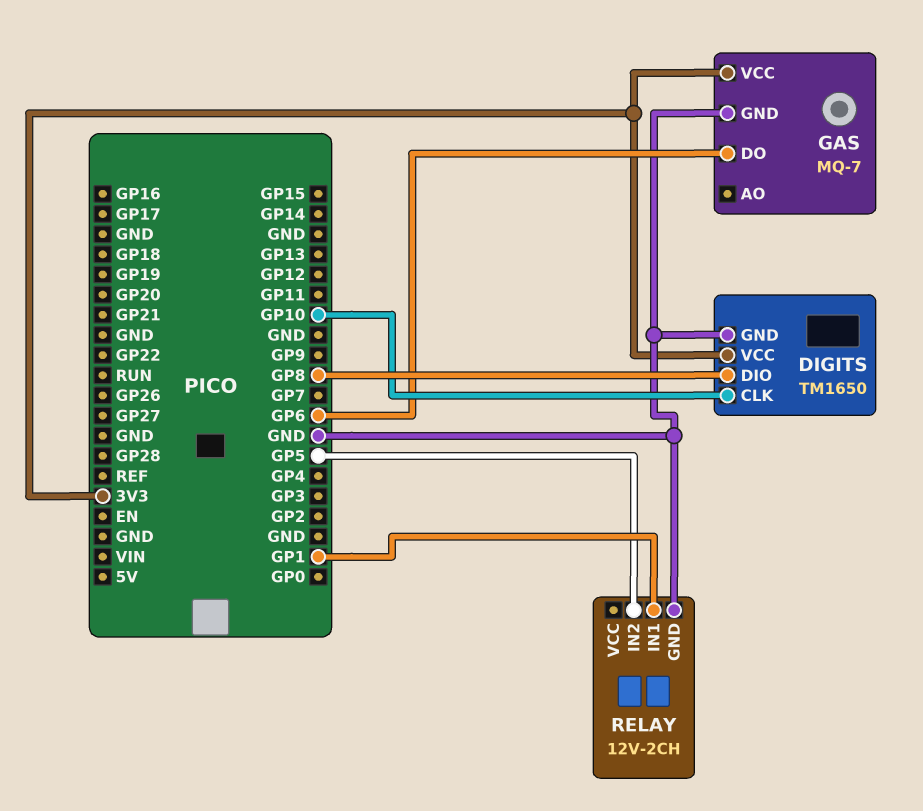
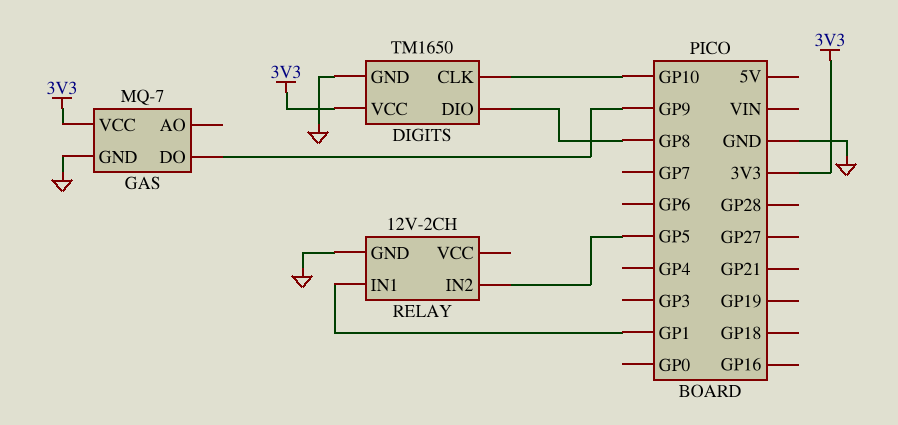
GAS pin DO: GP6 -> GP9

